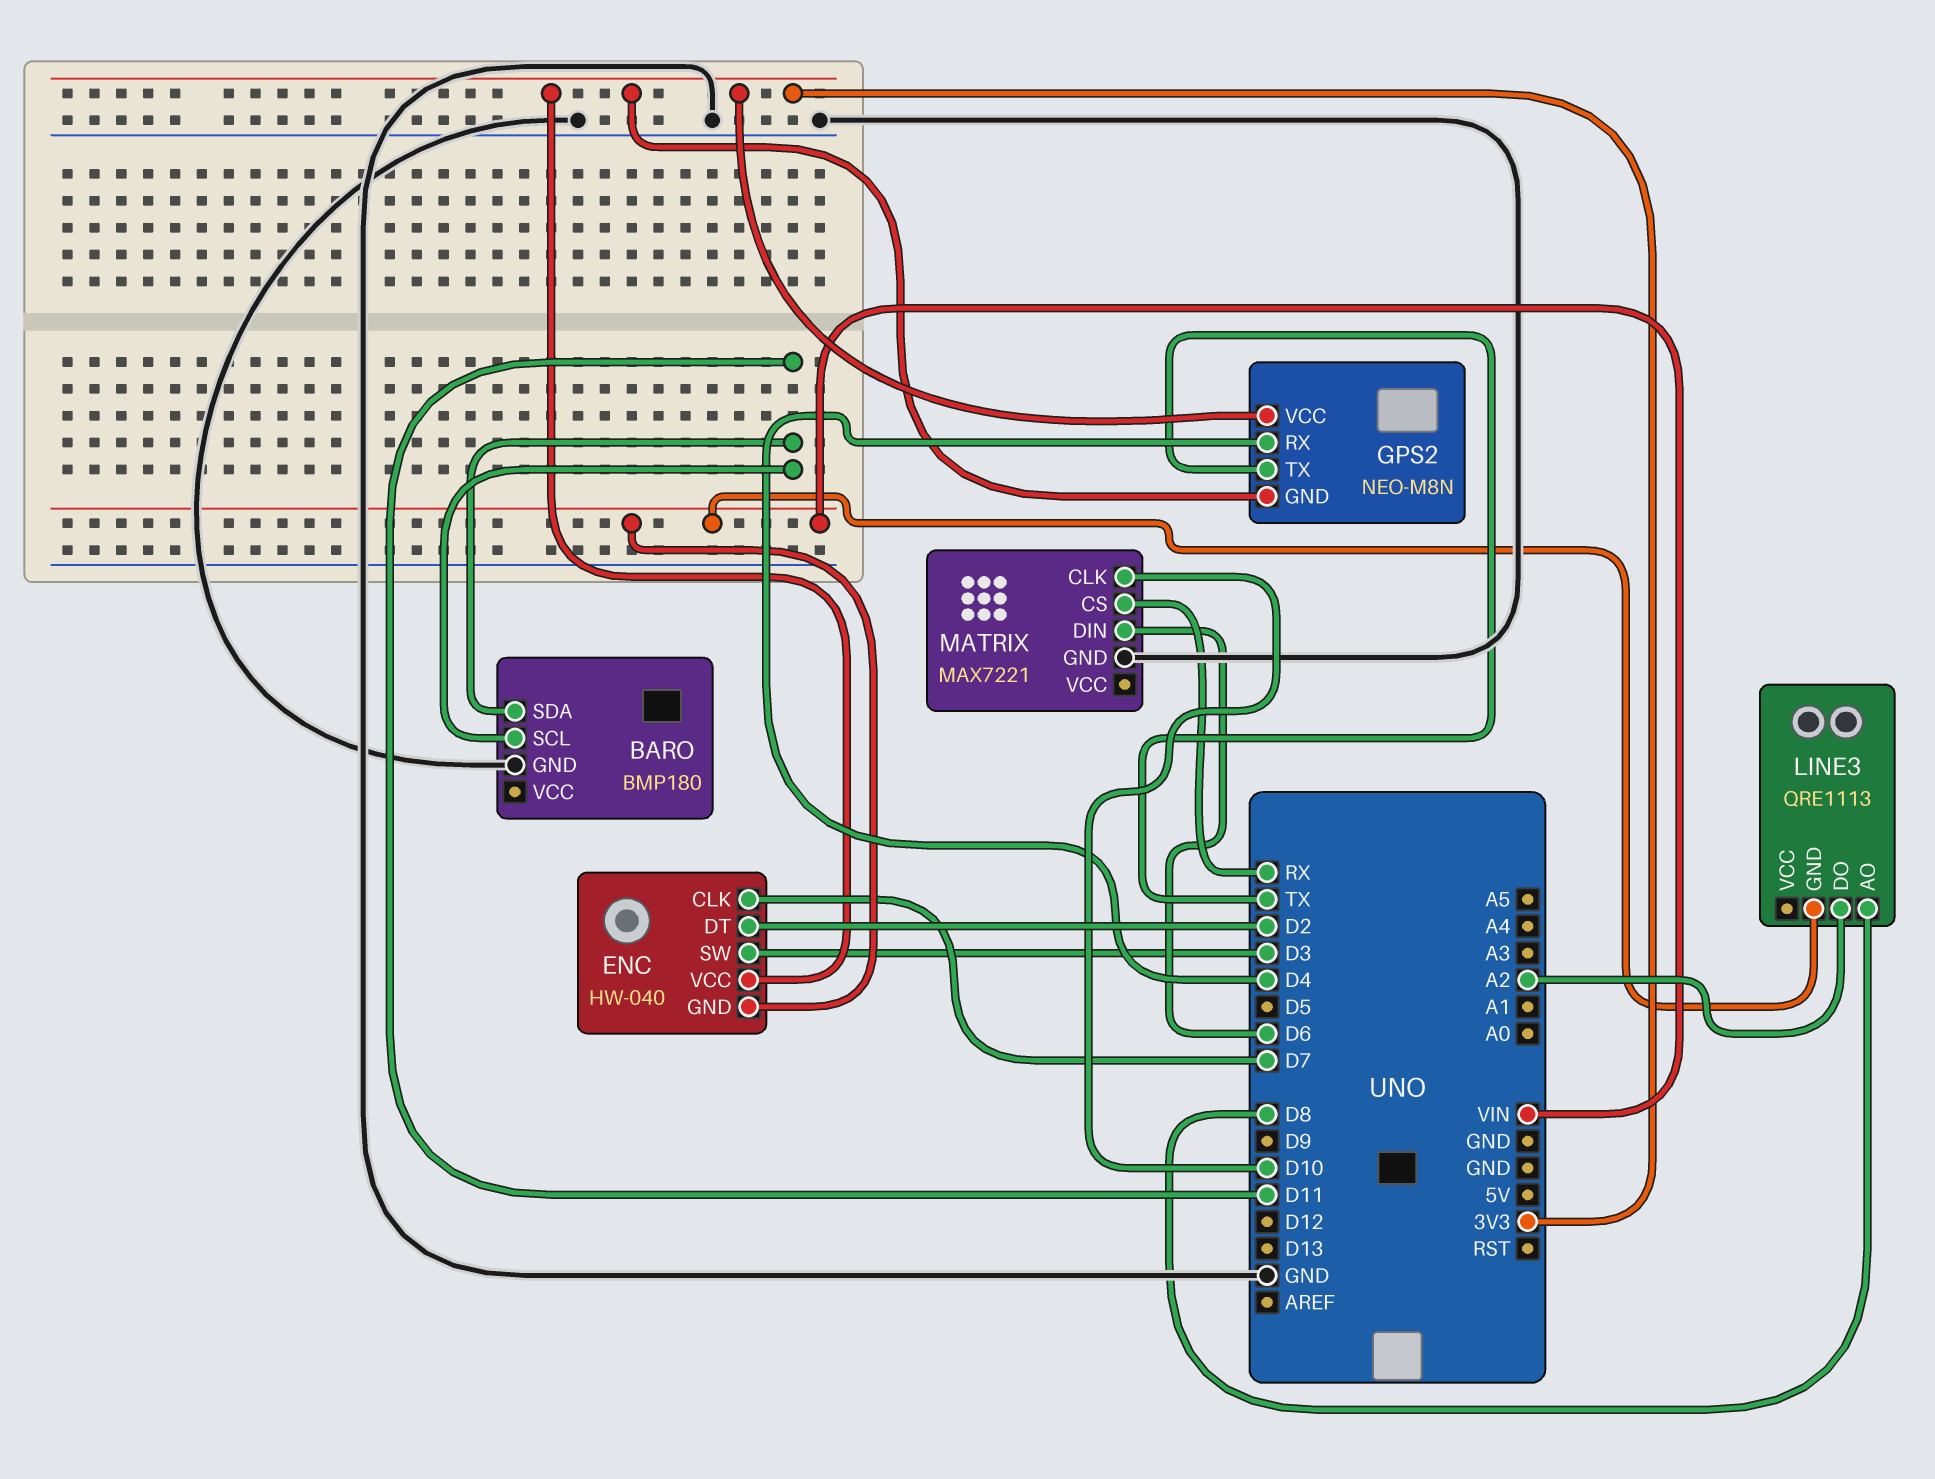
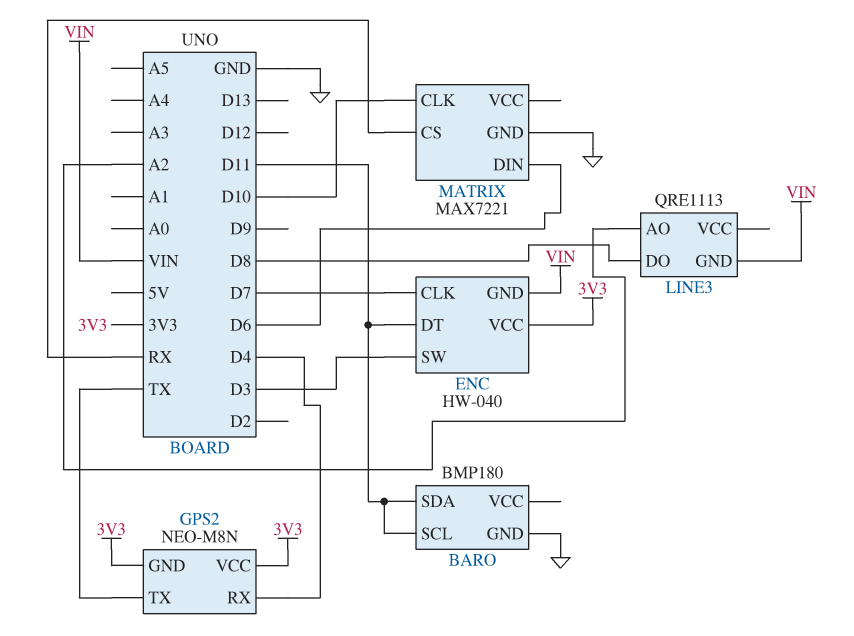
ENC pin DT: D2 -> D11
LINE3 pin AO: D8 -> A2
LINE3 pin DO: A2 -> D8

